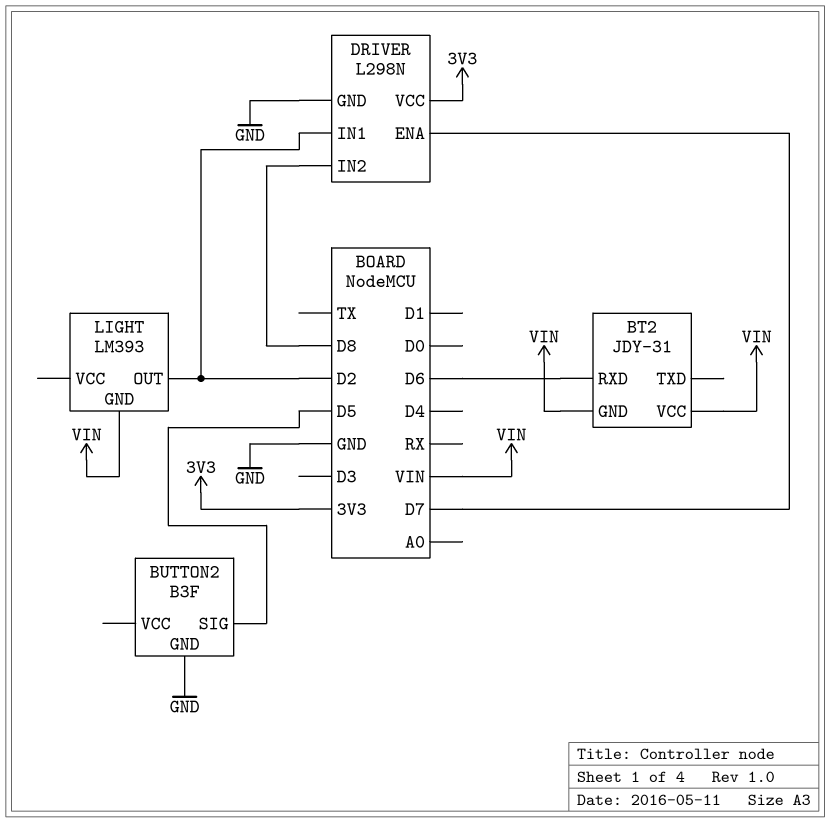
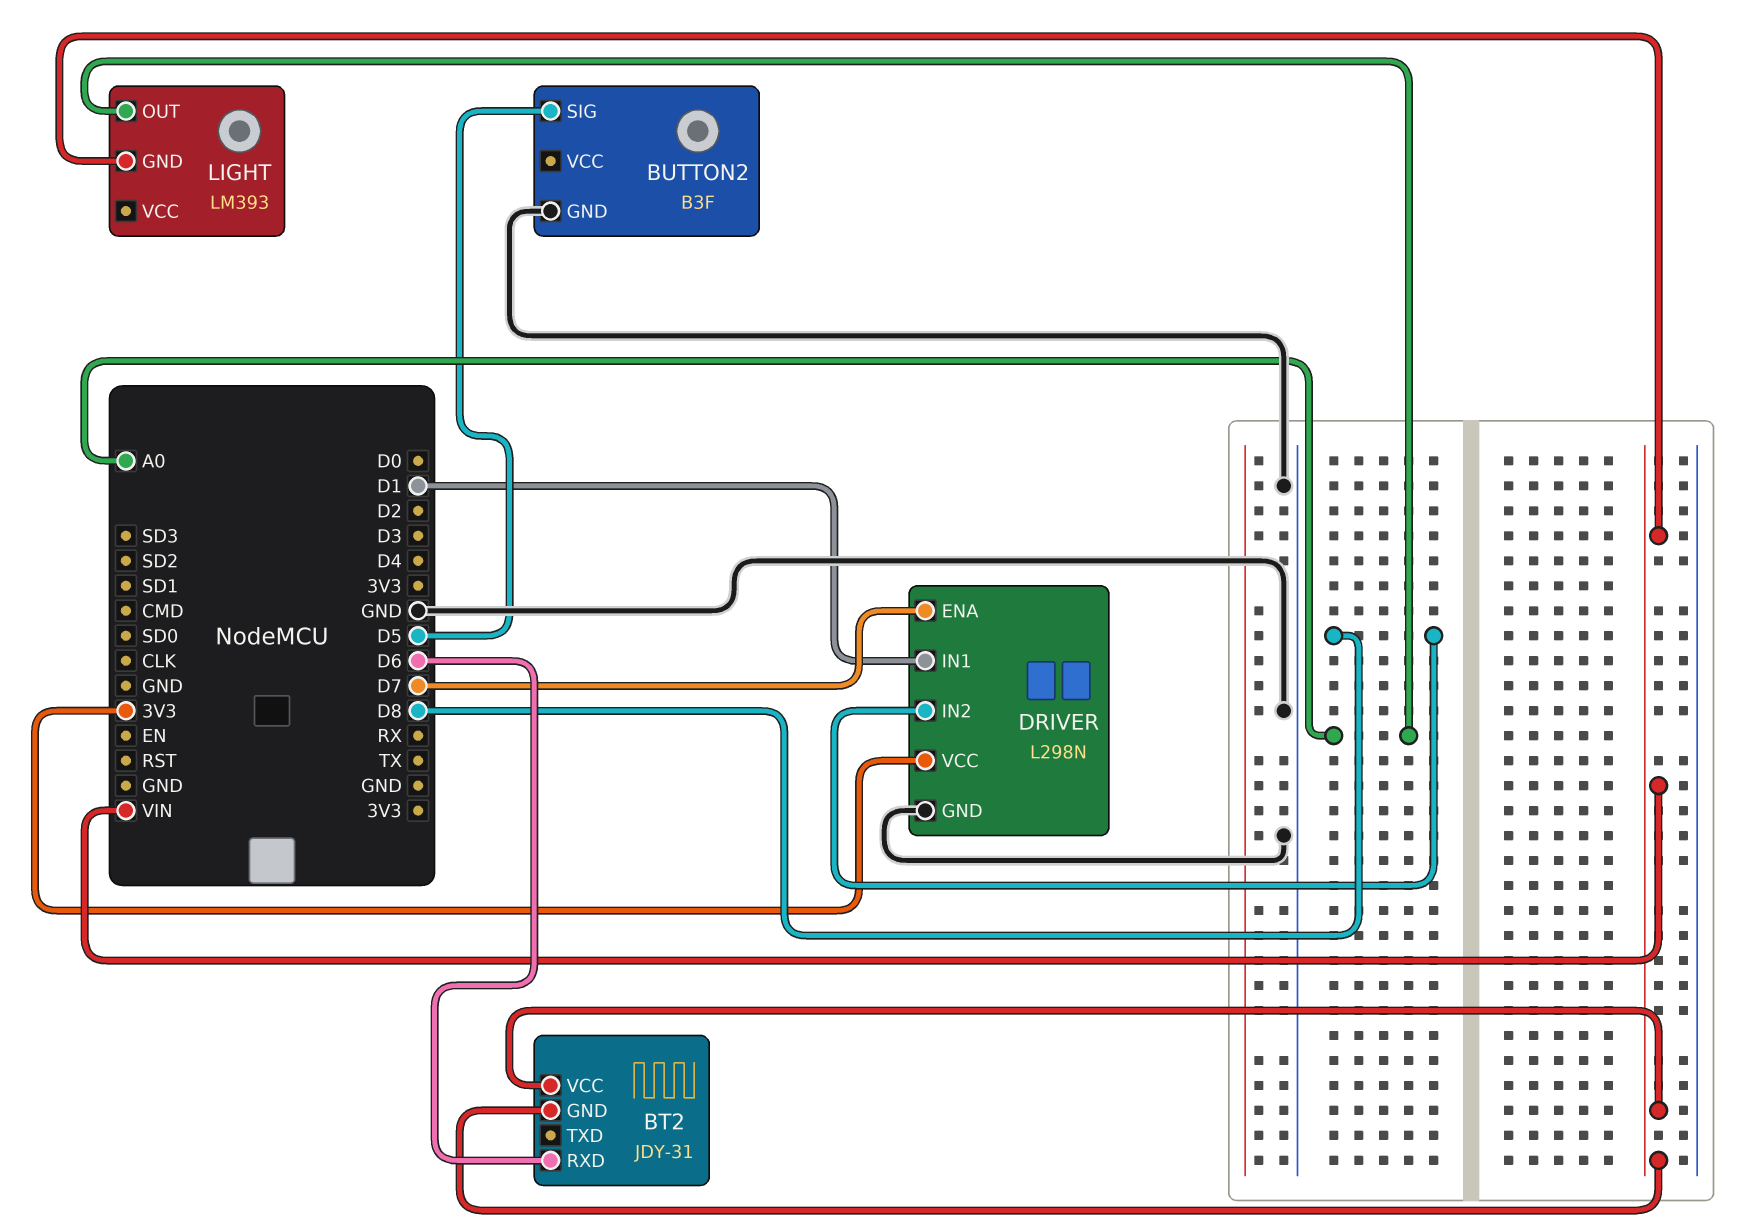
DRIVER pin IN1: D2 -> D1
LIGHT pin OUT: D2 -> A0

